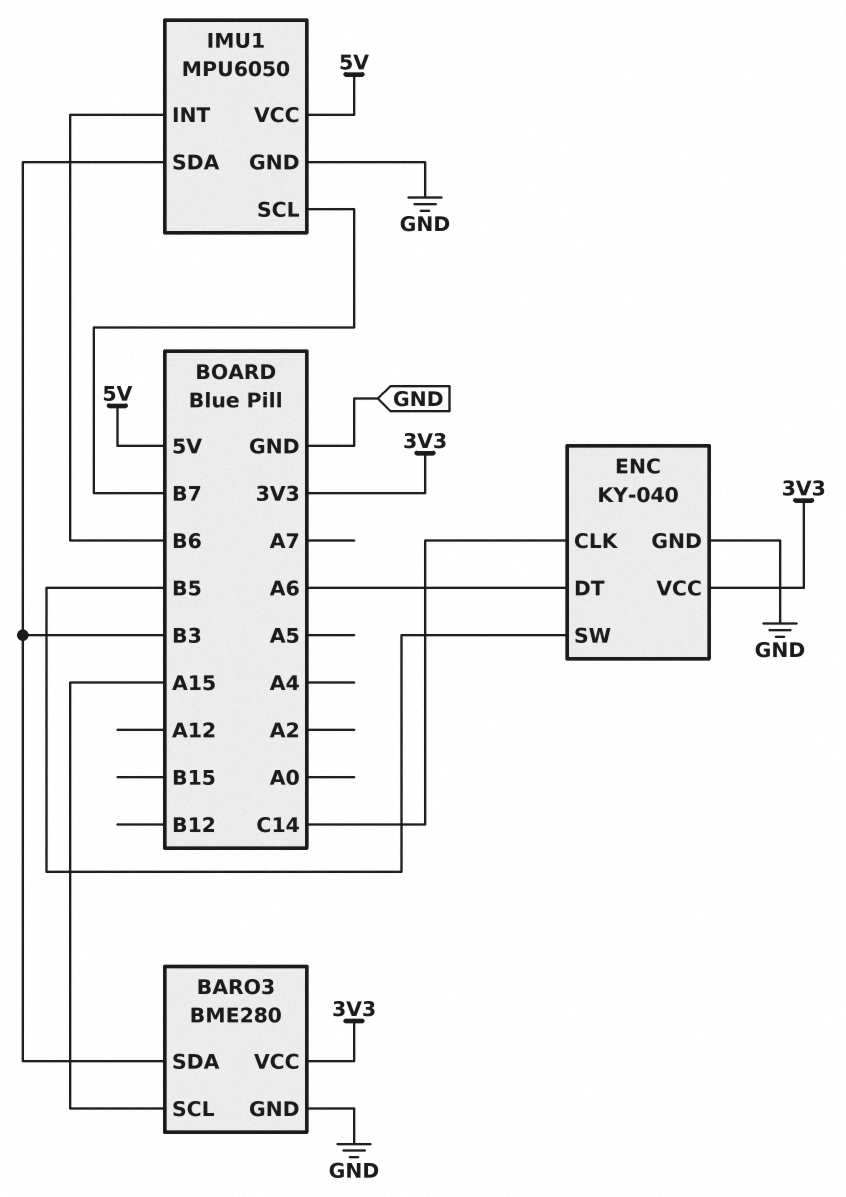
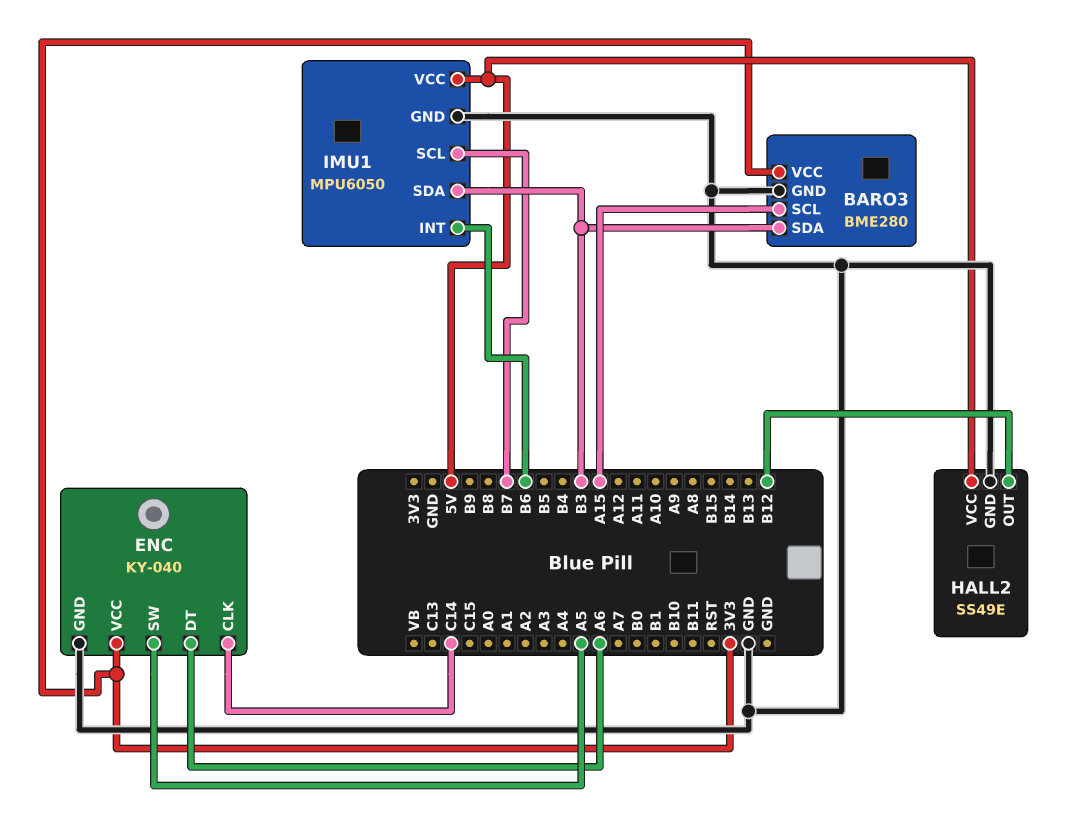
ENC pin SW: B5 -> A5
HALL2: none -> SS49E
HALL2 pin GND: none -> GND
HALL2 pin OUT: none -> B12
HALL2 pin VCC: none -> 5V

